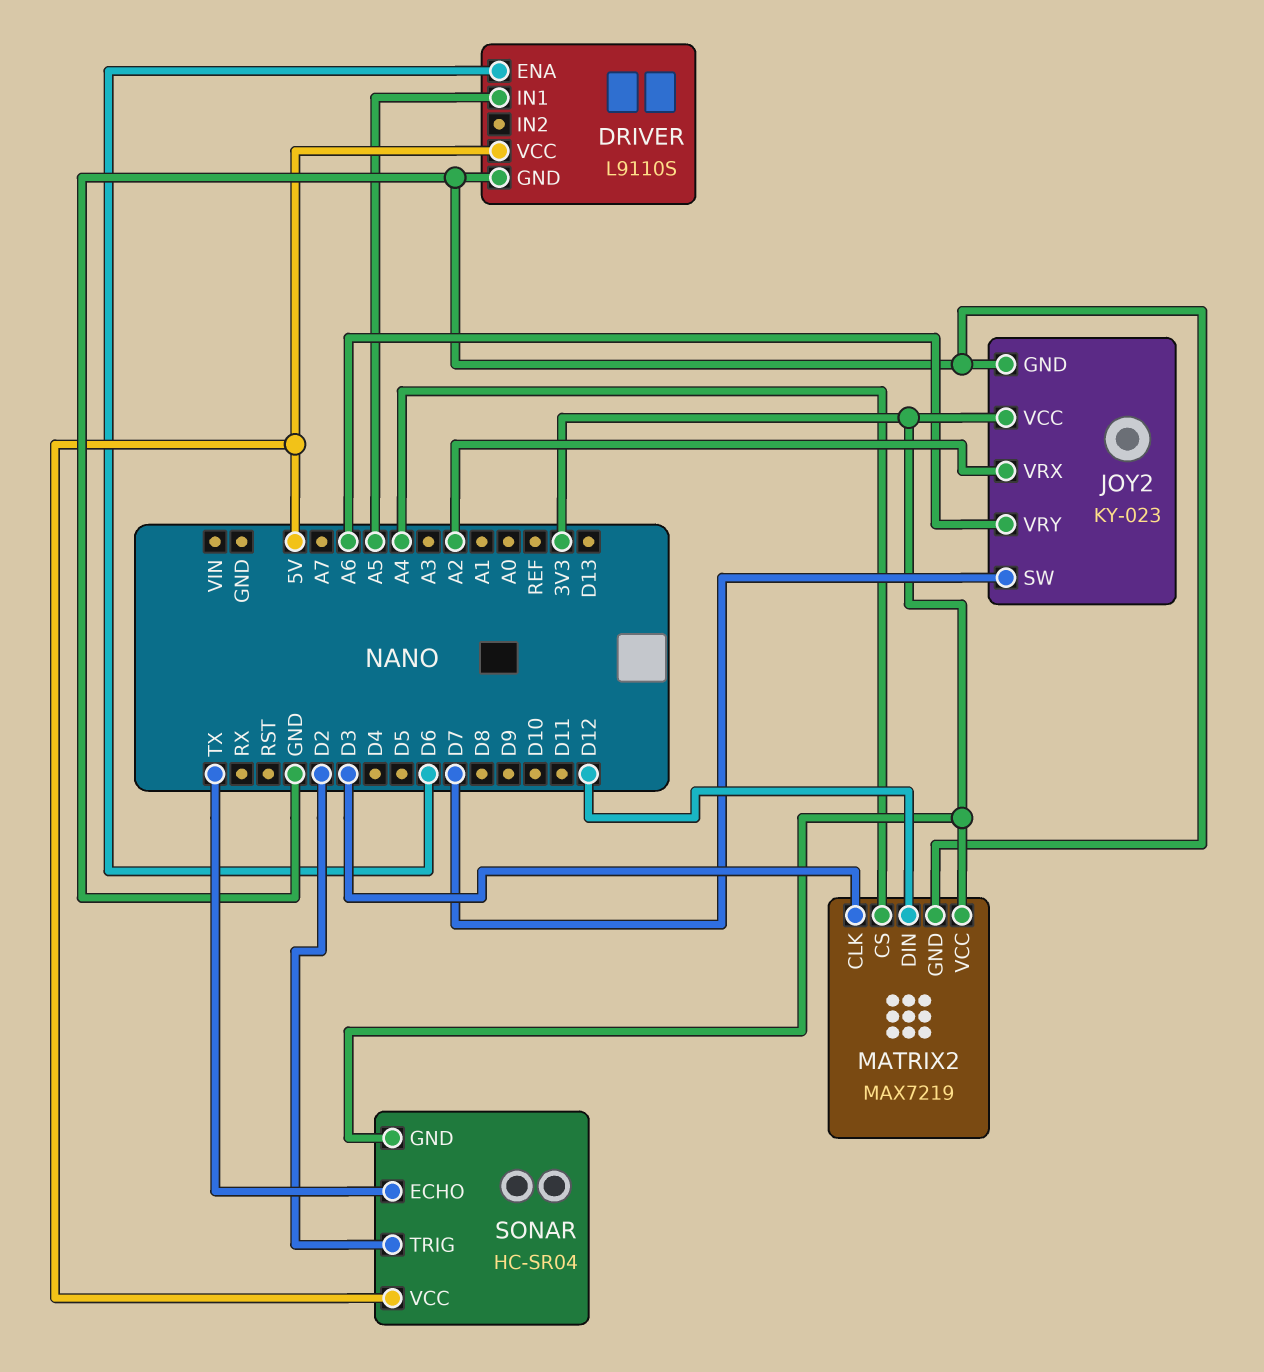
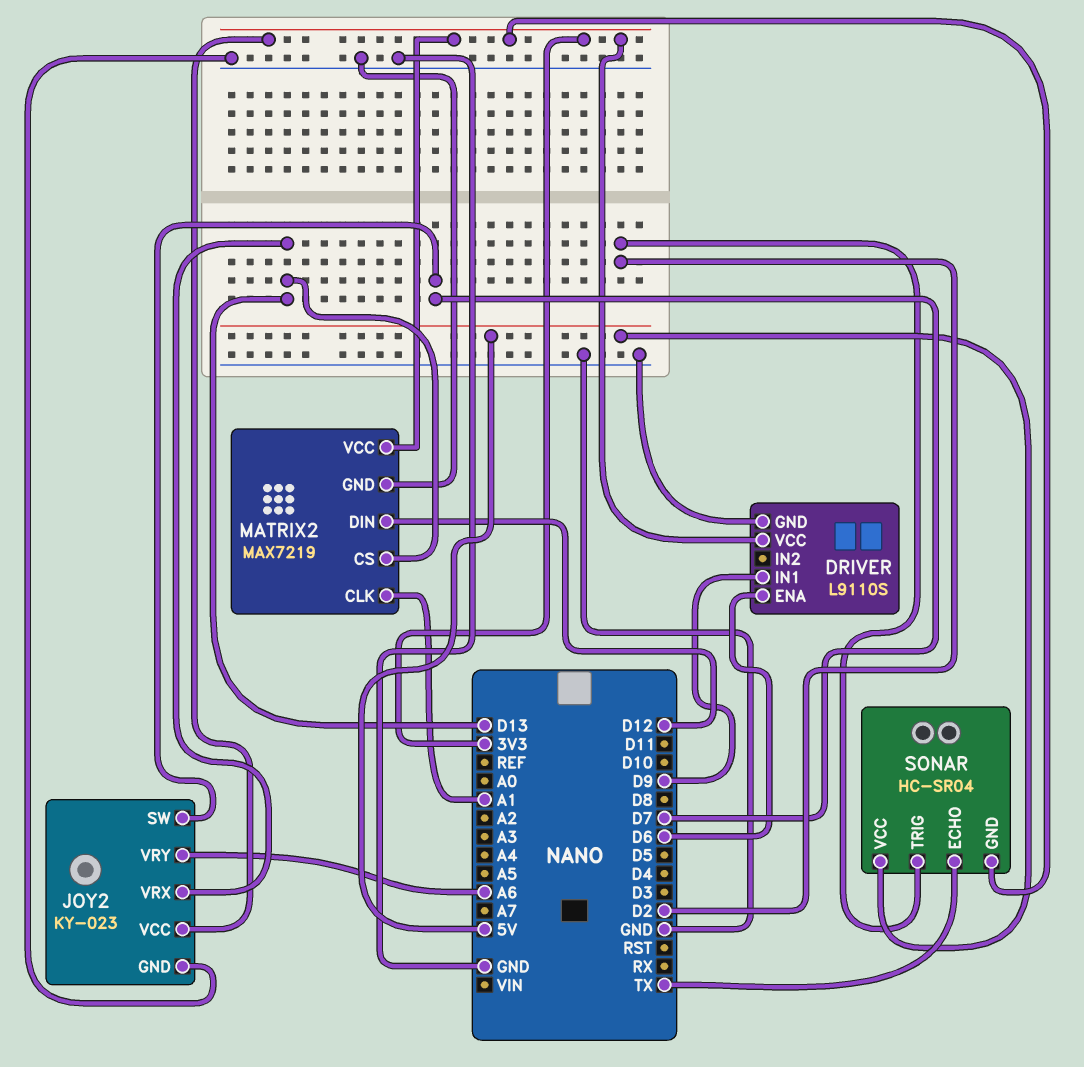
DRIVER pin IN1: A5 -> D9
DRIVER pin VCC: 5V -> 3V3
JOY2 pin VRX: A2 -> D13
MATRIX2 pin CLK: D3 -> A1
MATRIX2 pin CS: A4 -> D13

